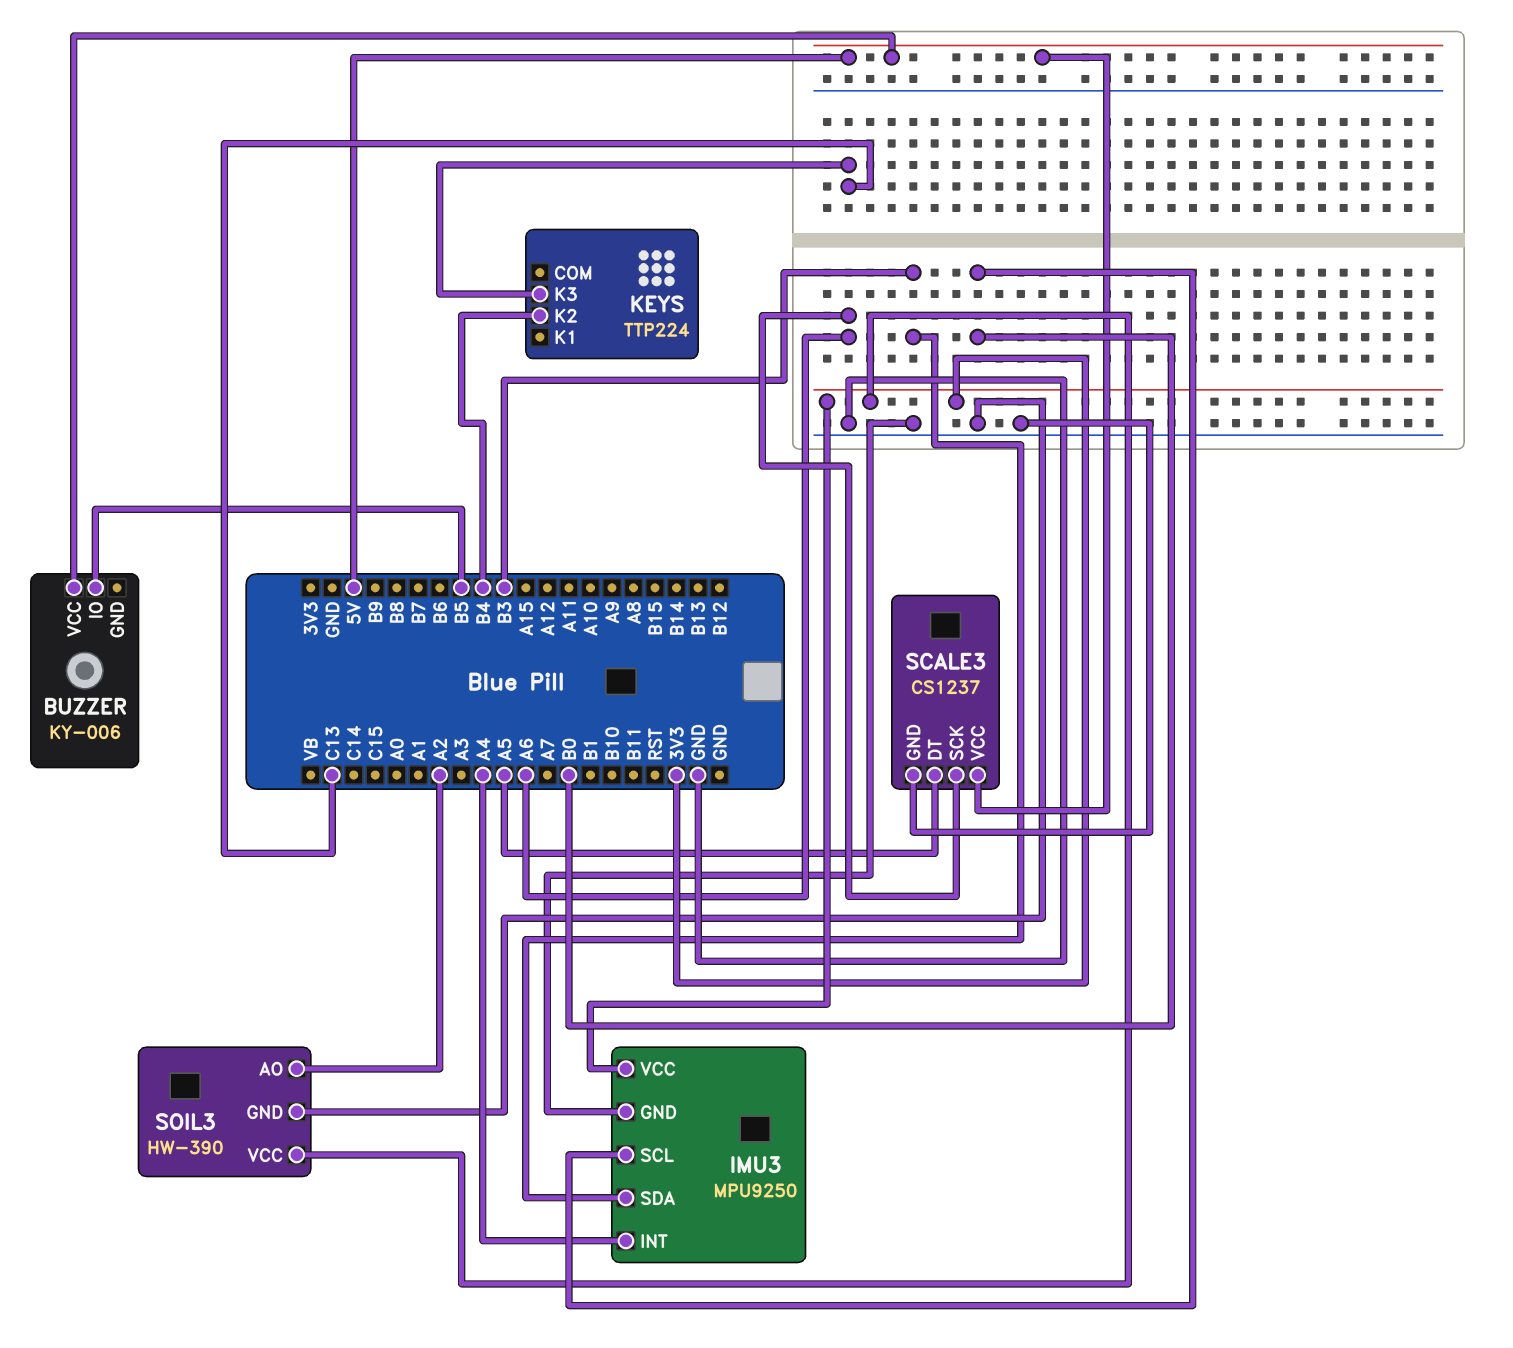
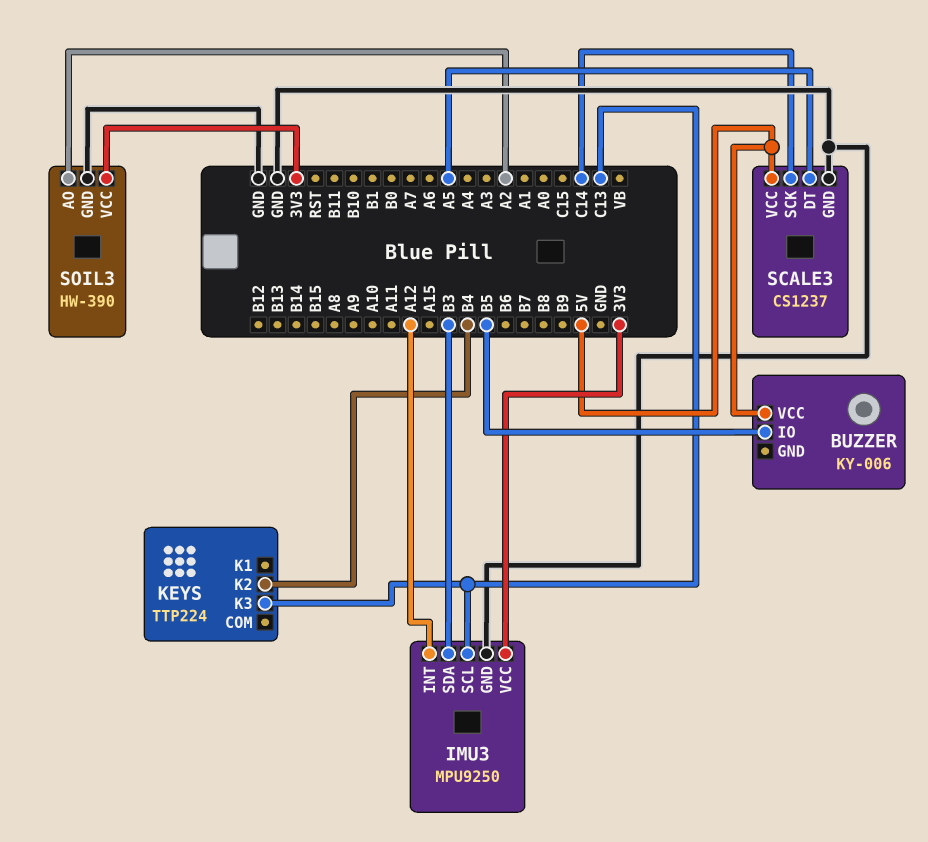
IMU3 pin INT: A4 -> A12
IMU3 pin SCL: B0 -> C13
SCALE3 pin SCK: A6 -> C14

